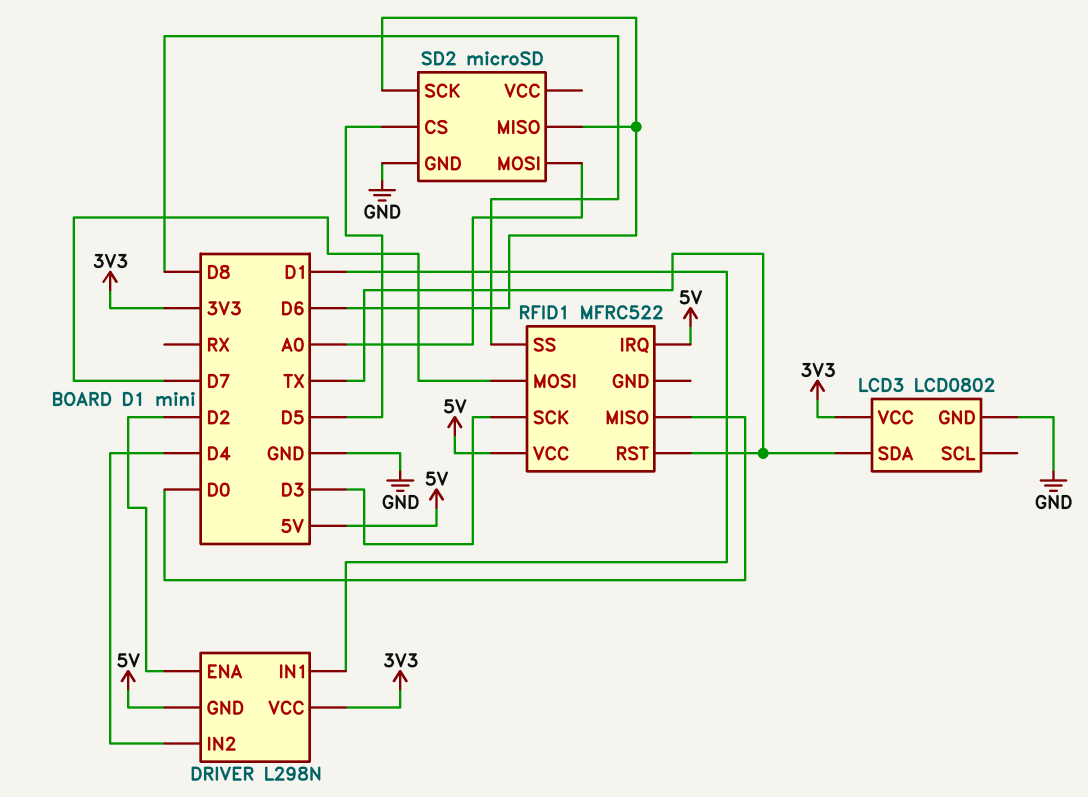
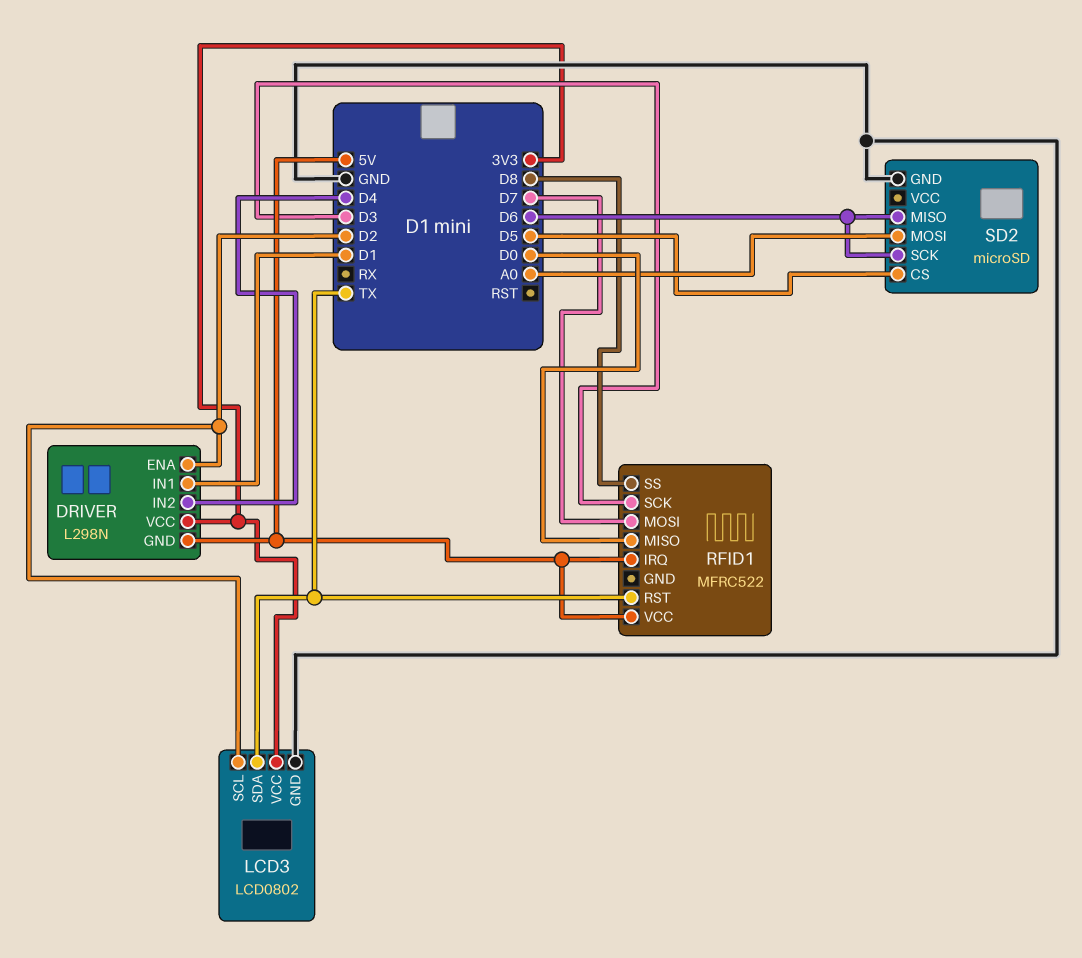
LCD3 pin SCL: none -> D2

